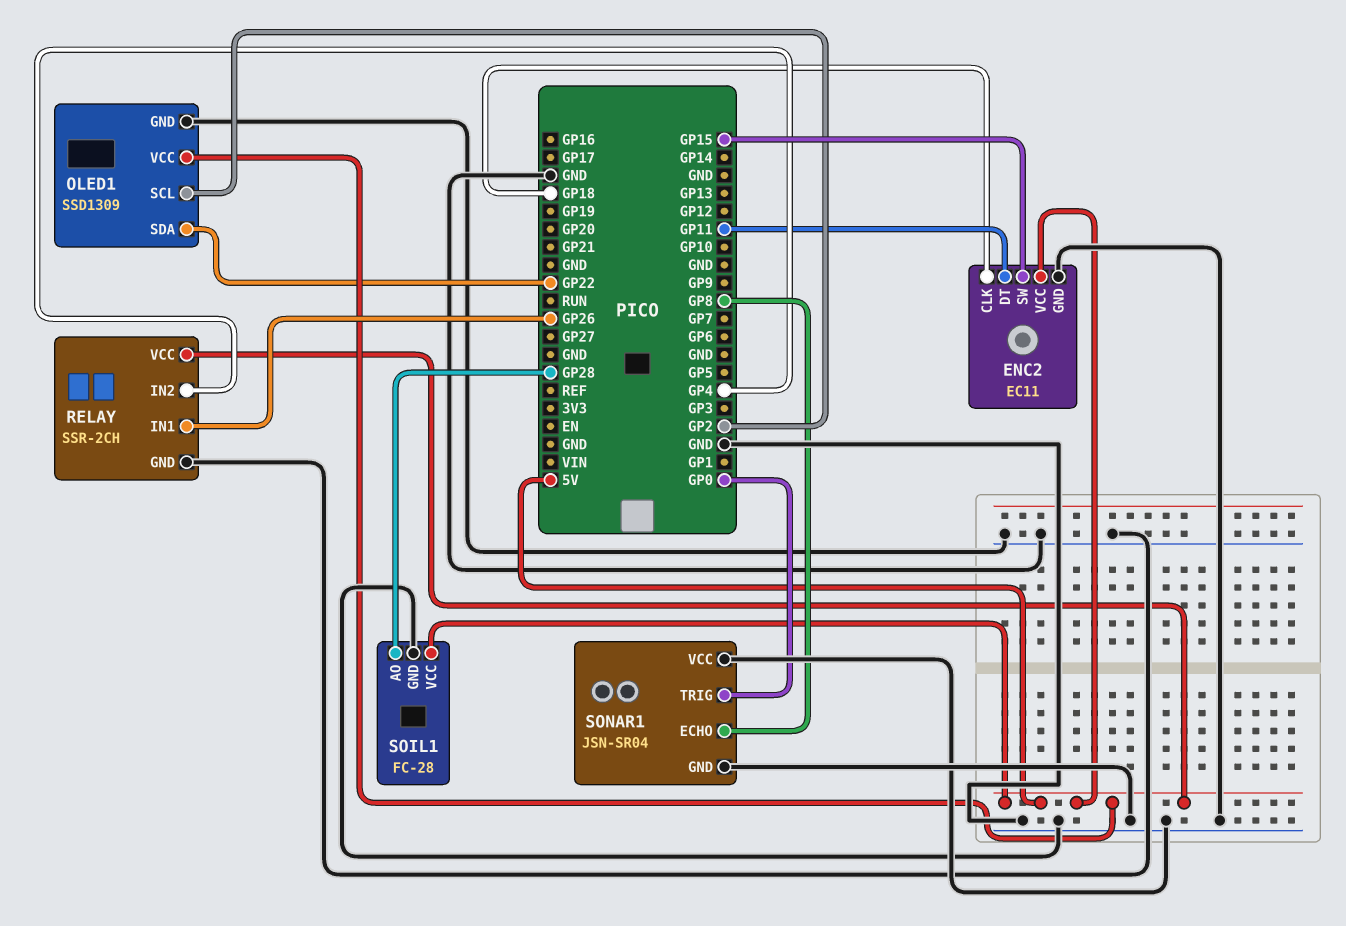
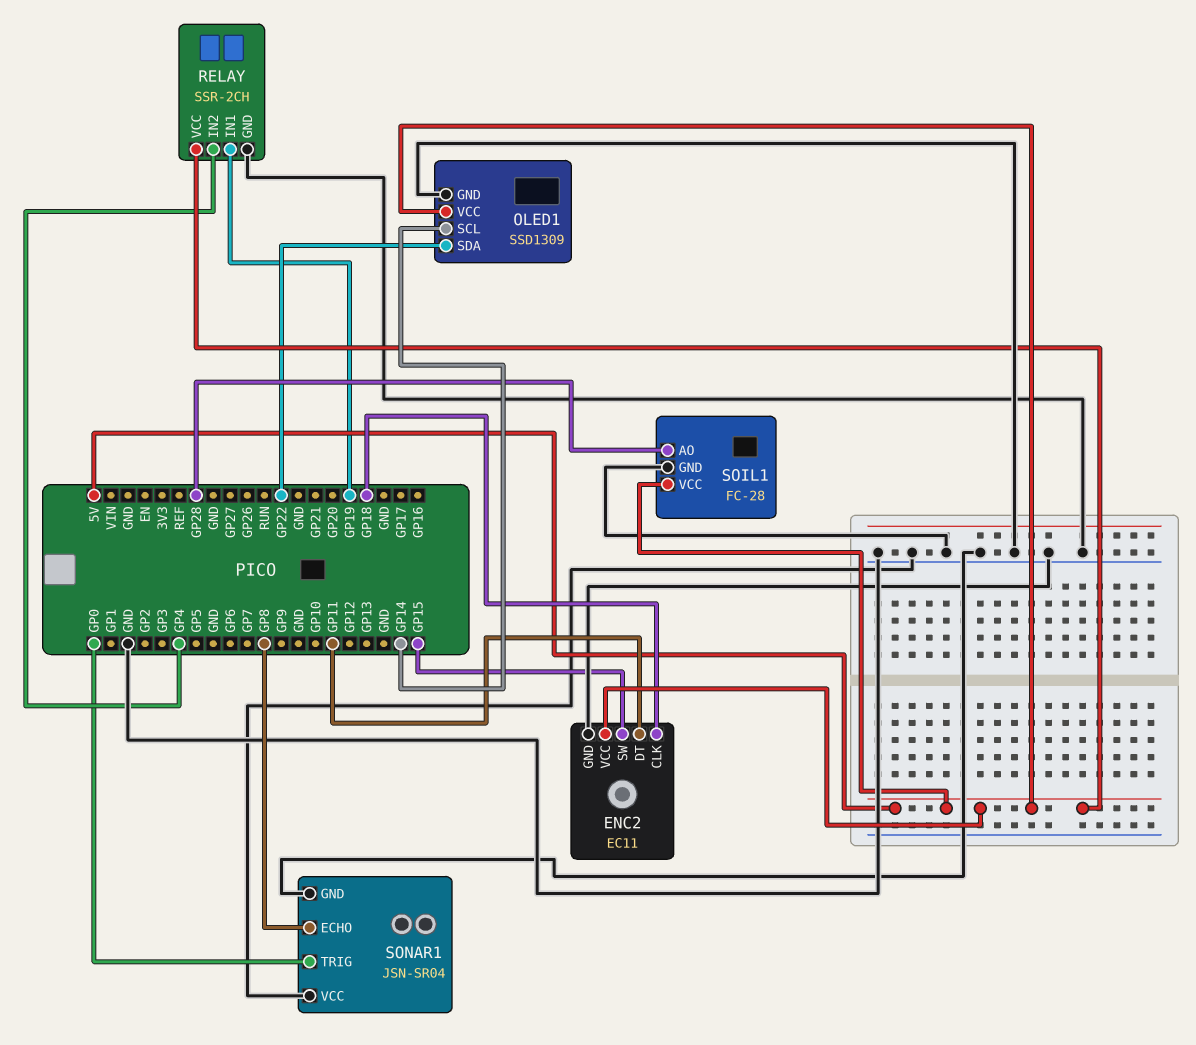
OLED1 pin SCL: GP2 -> GP14
RELAY pin IN1: GP26 -> GP19

